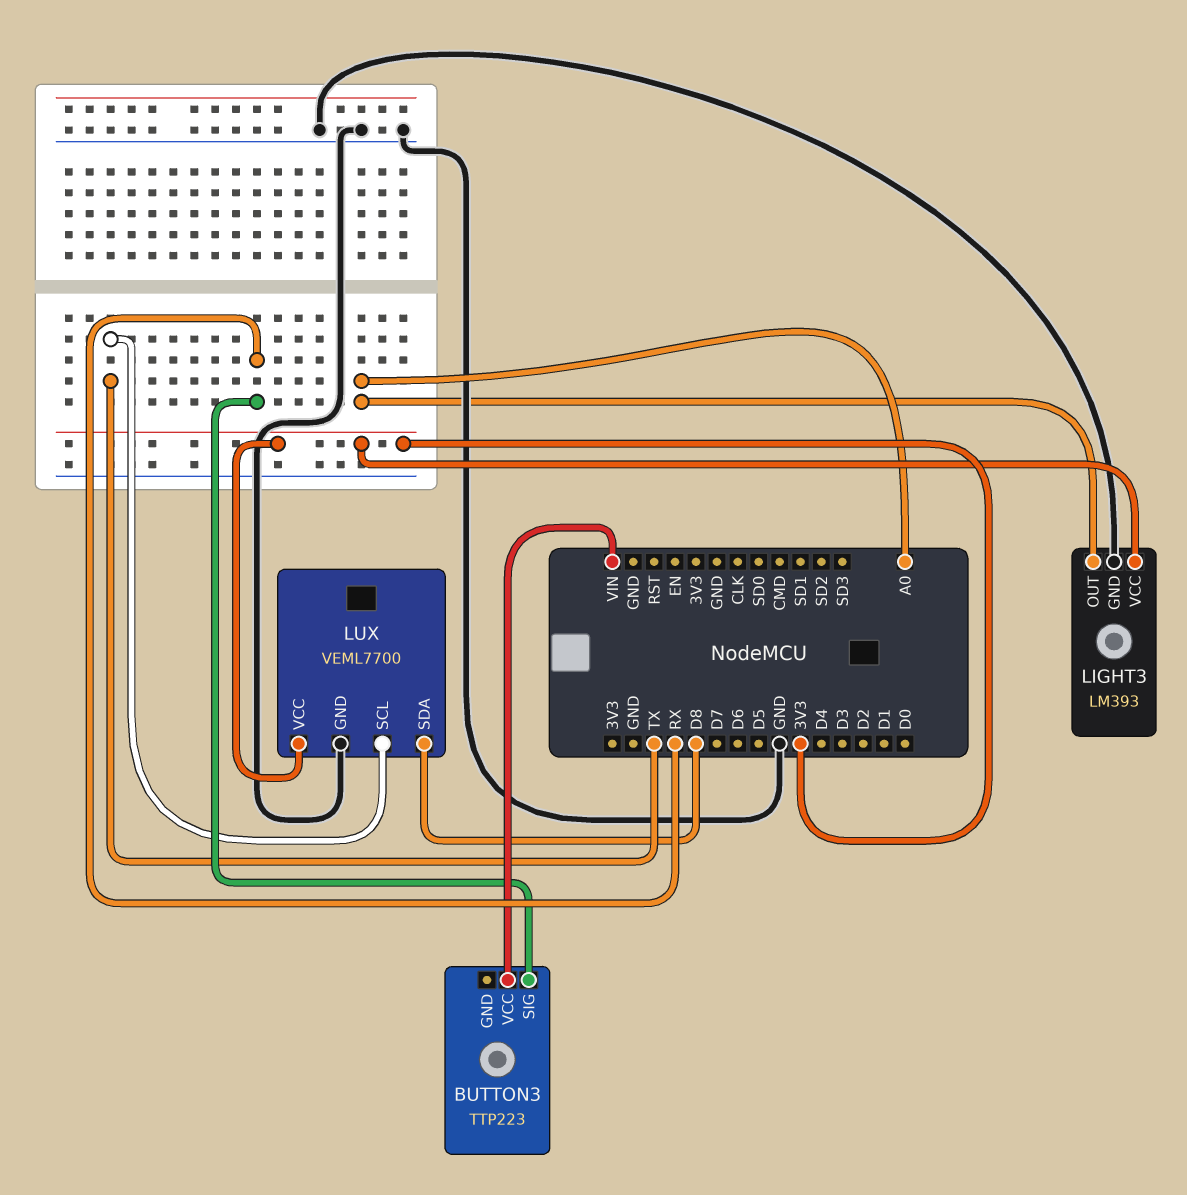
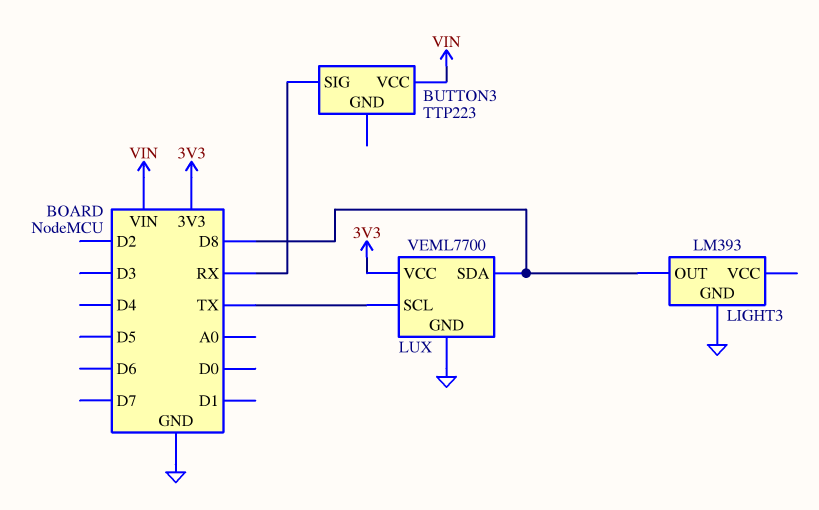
LIGHT3 pin OUT: A0 -> D8
LIGHT3 pin VCC: 3V3 -> none

